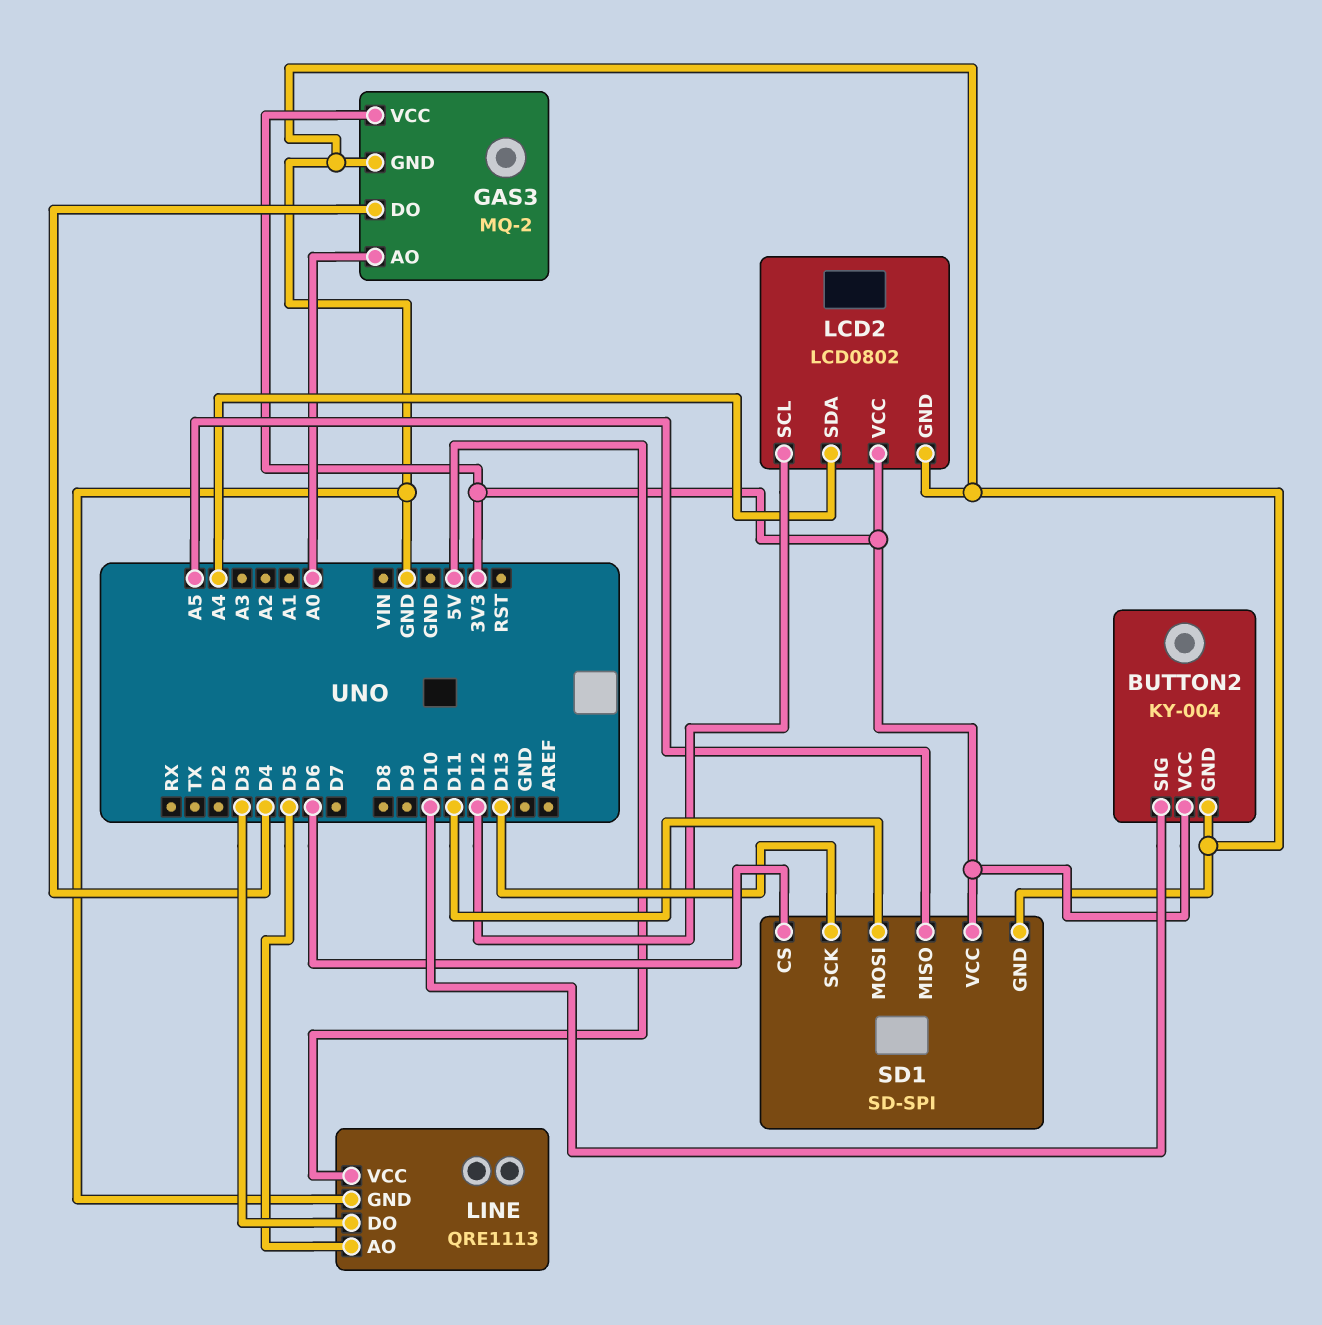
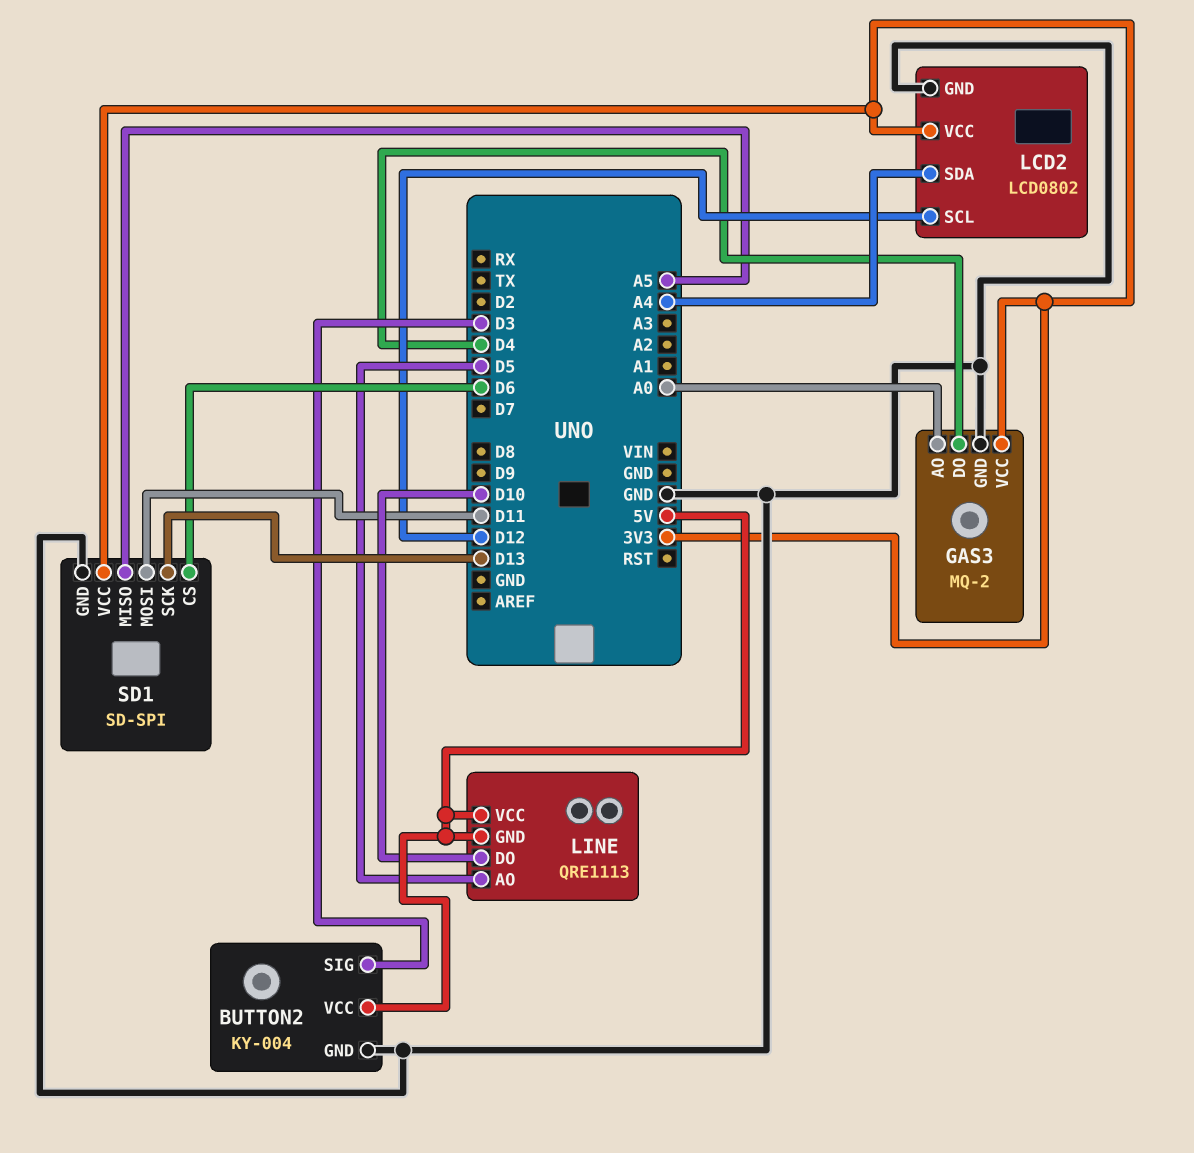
BUTTON2 pin SIG: D10 -> D3
BUTTON2 pin VCC: 3V3 -> 5V
LINE pin DO: D3 -> D10
LINE pin GND: GND -> 5V

